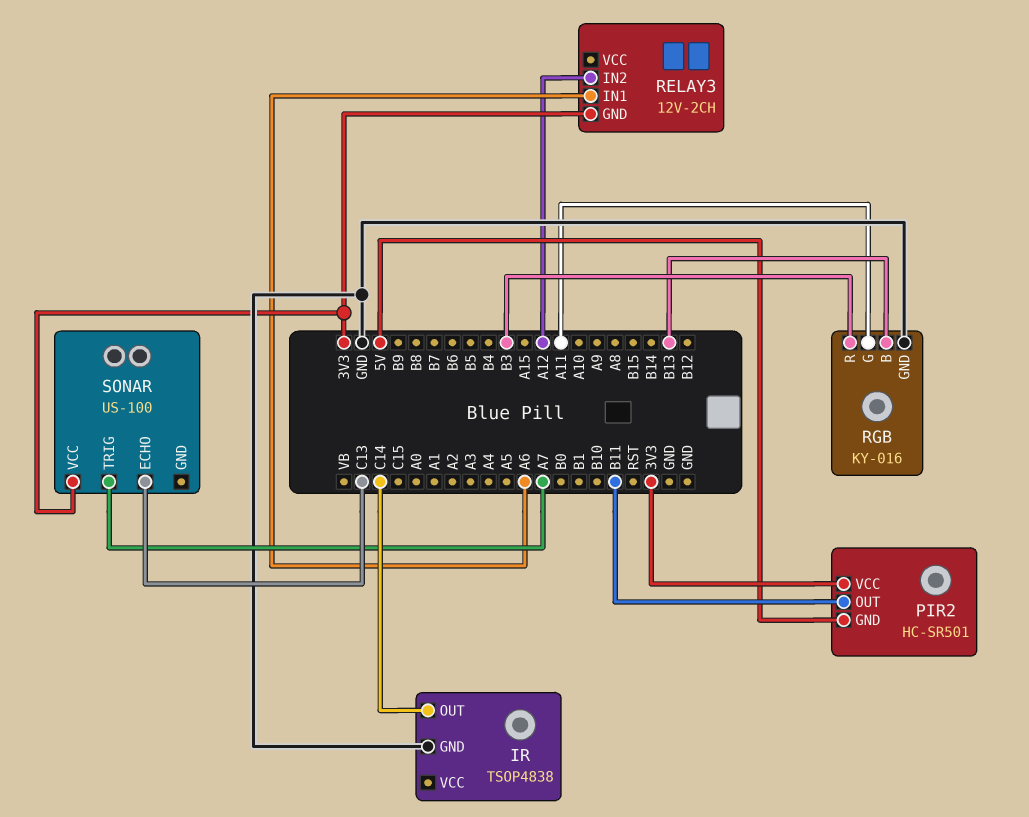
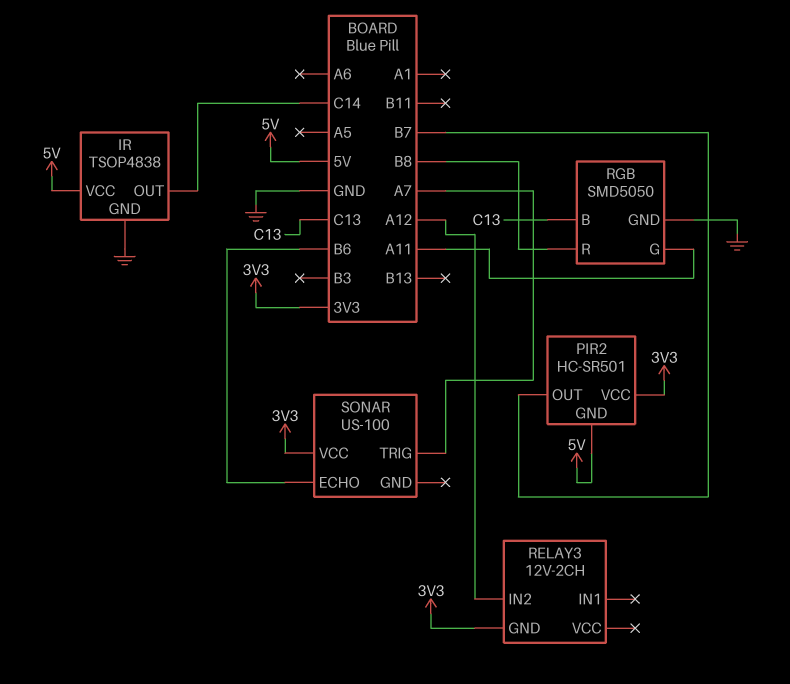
IR pin VCC: none -> 5V
PIR2 pin OUT: B11 -> B7
RELAY3 pin IN1: A6 -> none
RGB: KY-016 -> SMD5050
RGB pin B: B13 -> C13
RGB pin R: B3 -> B8
SONAR pin ECHO: C13 -> B6

